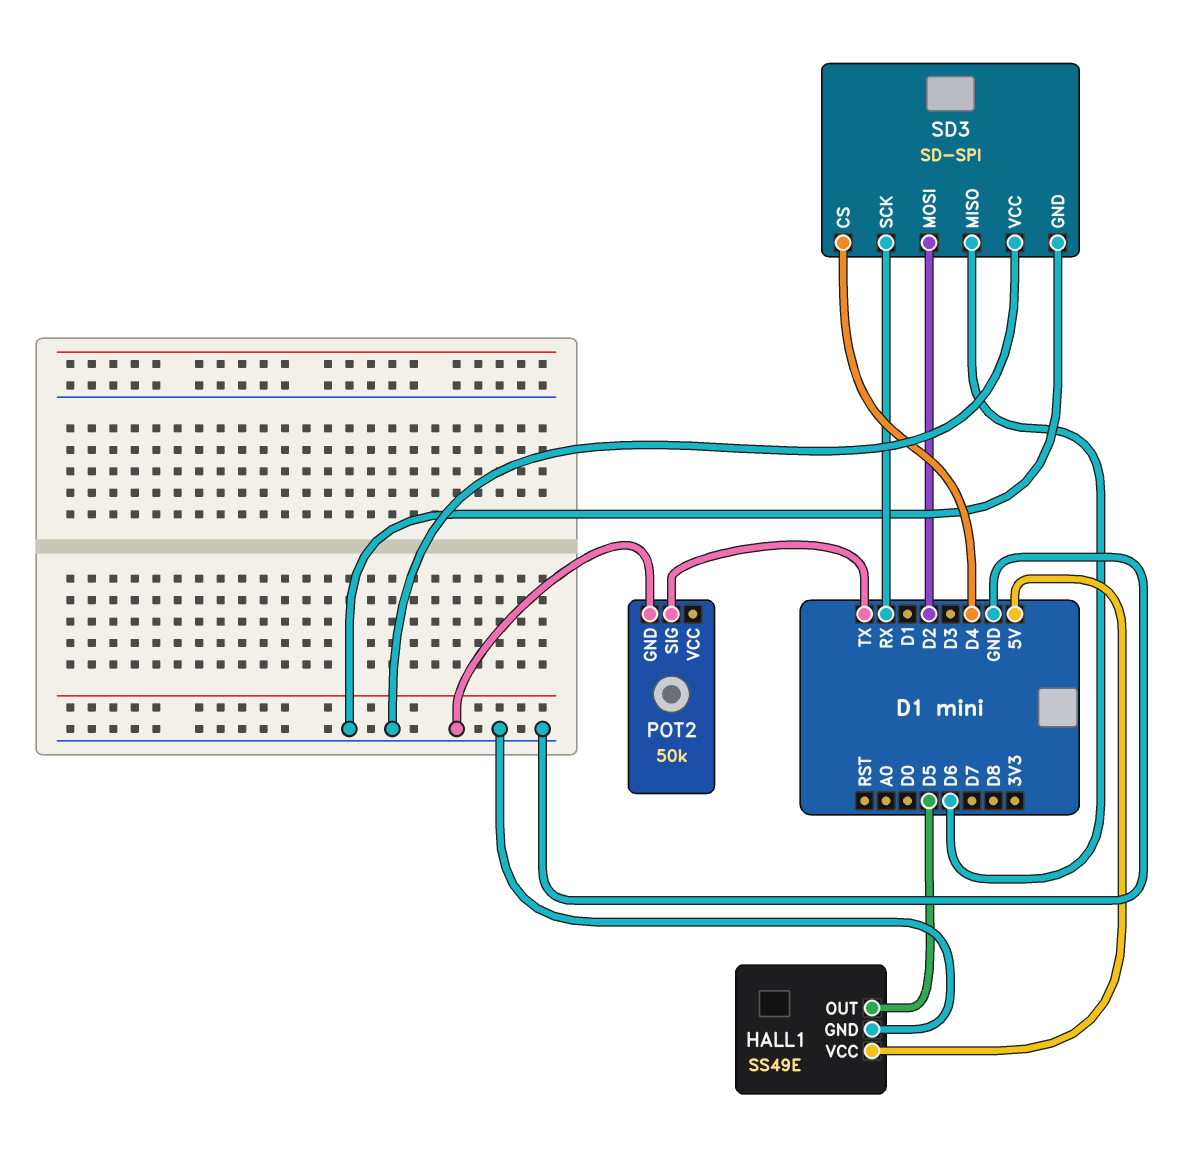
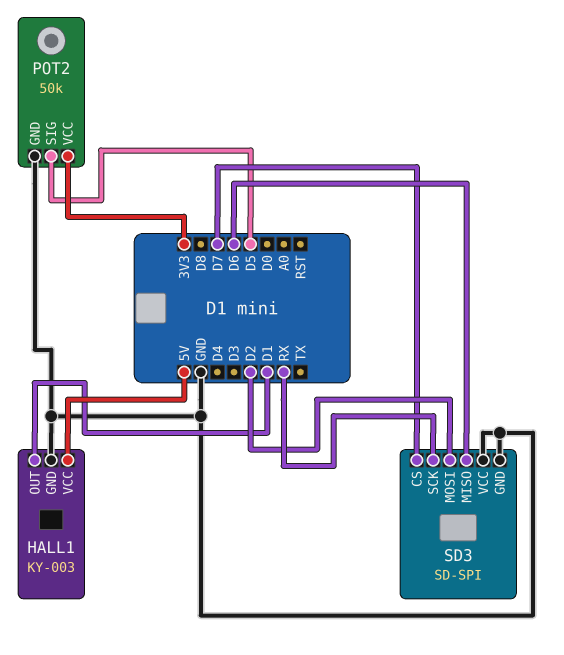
HALL1: SS49E -> KY-003
HALL1 pin OUT: D5 -> D1
POT2 pin SIG: TX -> D5
POT2 pin VCC: none -> 3V3
SD3 pin CS: D4 -> D7

